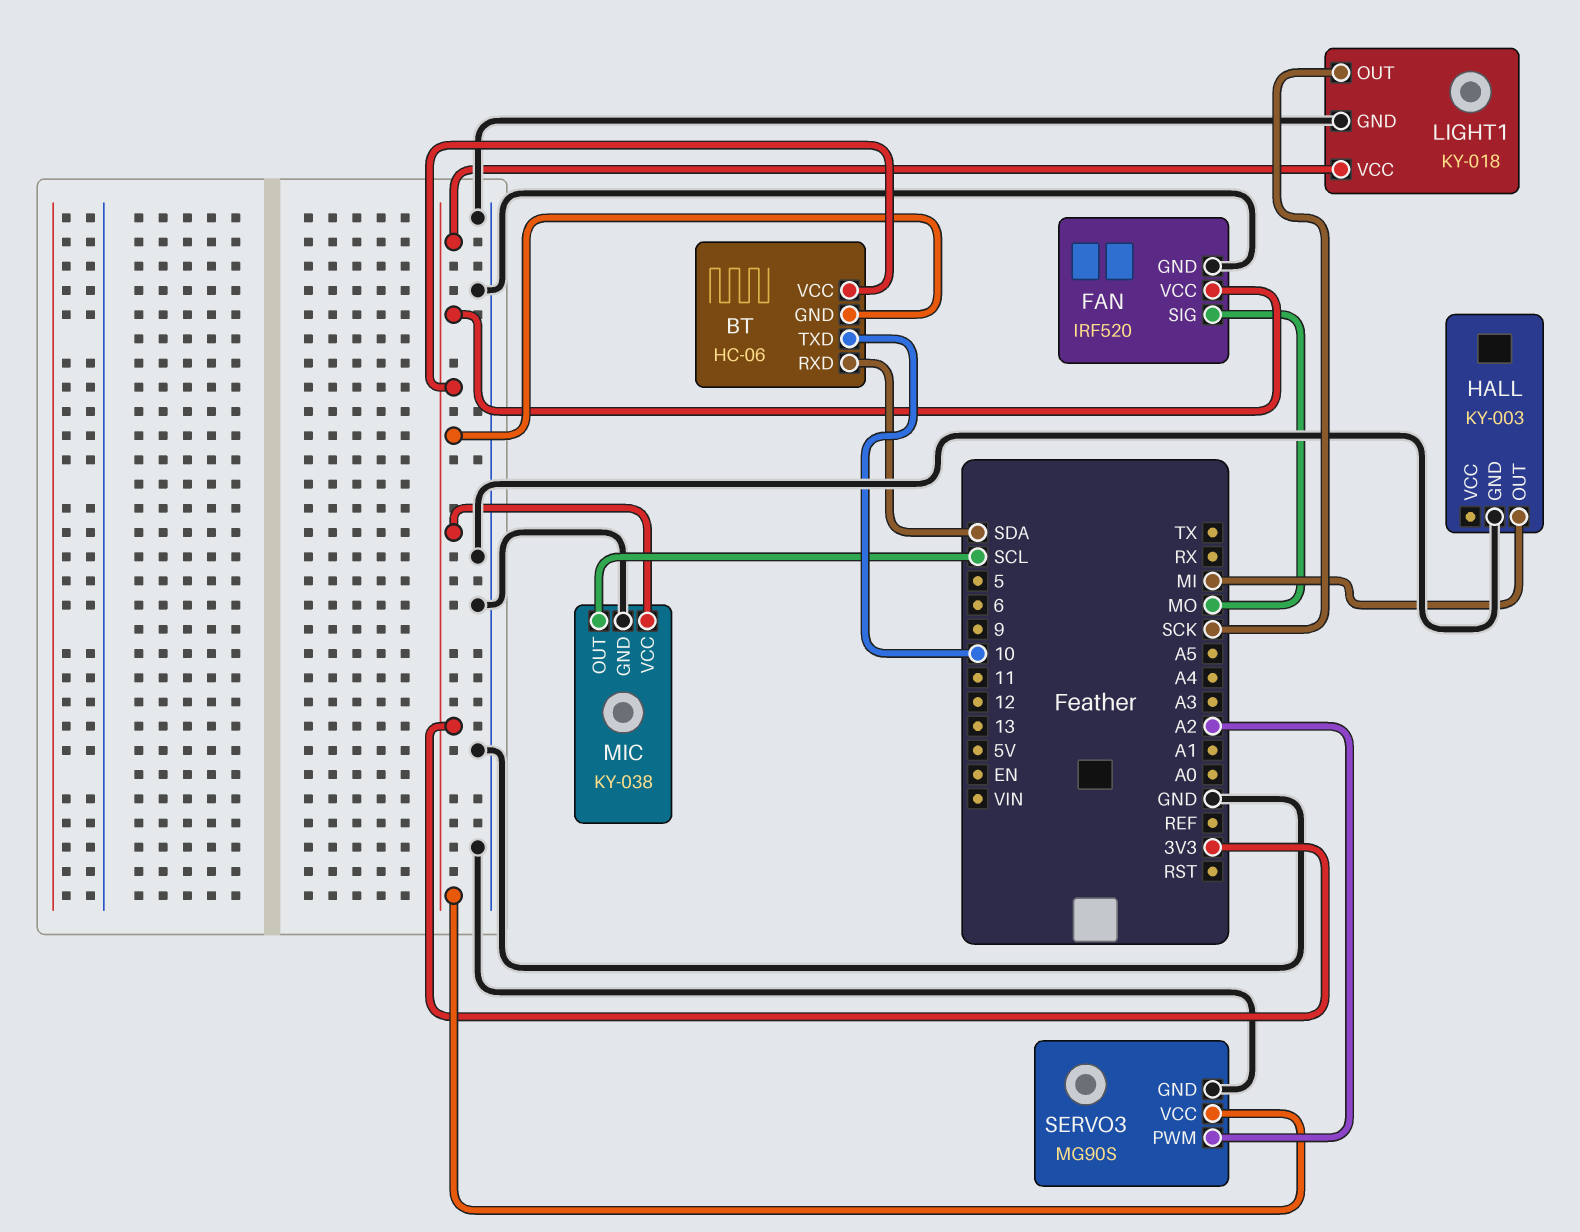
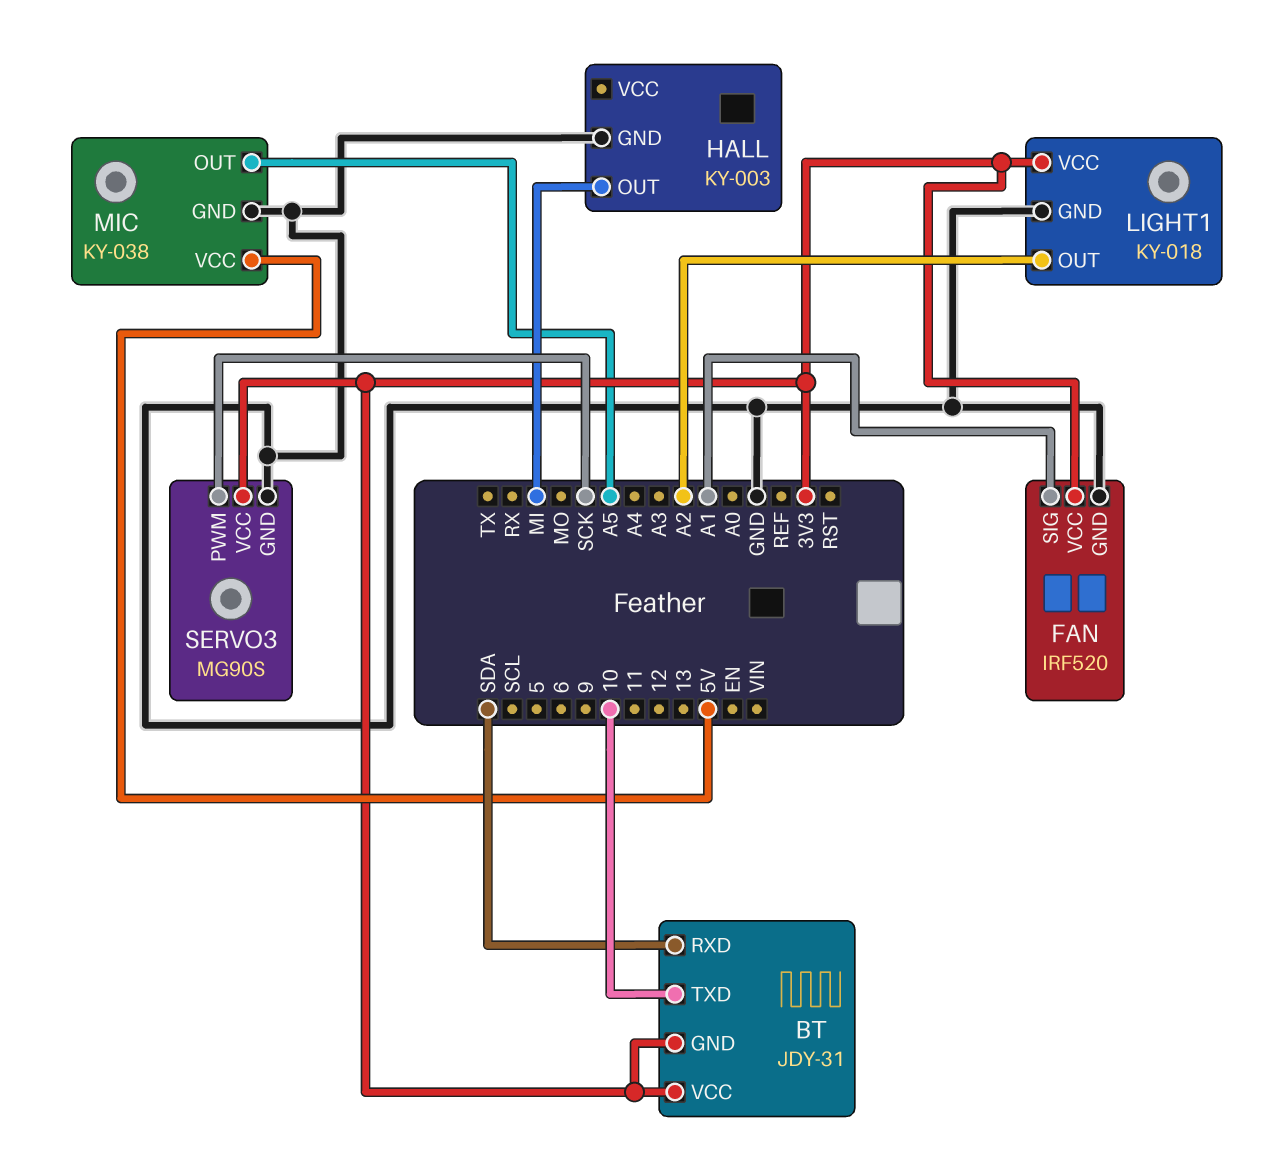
BT: HC-06 -> JDY-31
FAN pin SIG: MO -> A1
LIGHT1 pin OUT: SCK -> A2
MIC pin OUT: SCL -> A5
MIC pin VCC: 3V3 -> 5V
SERVO3 pin PWM: A2 -> SCK

